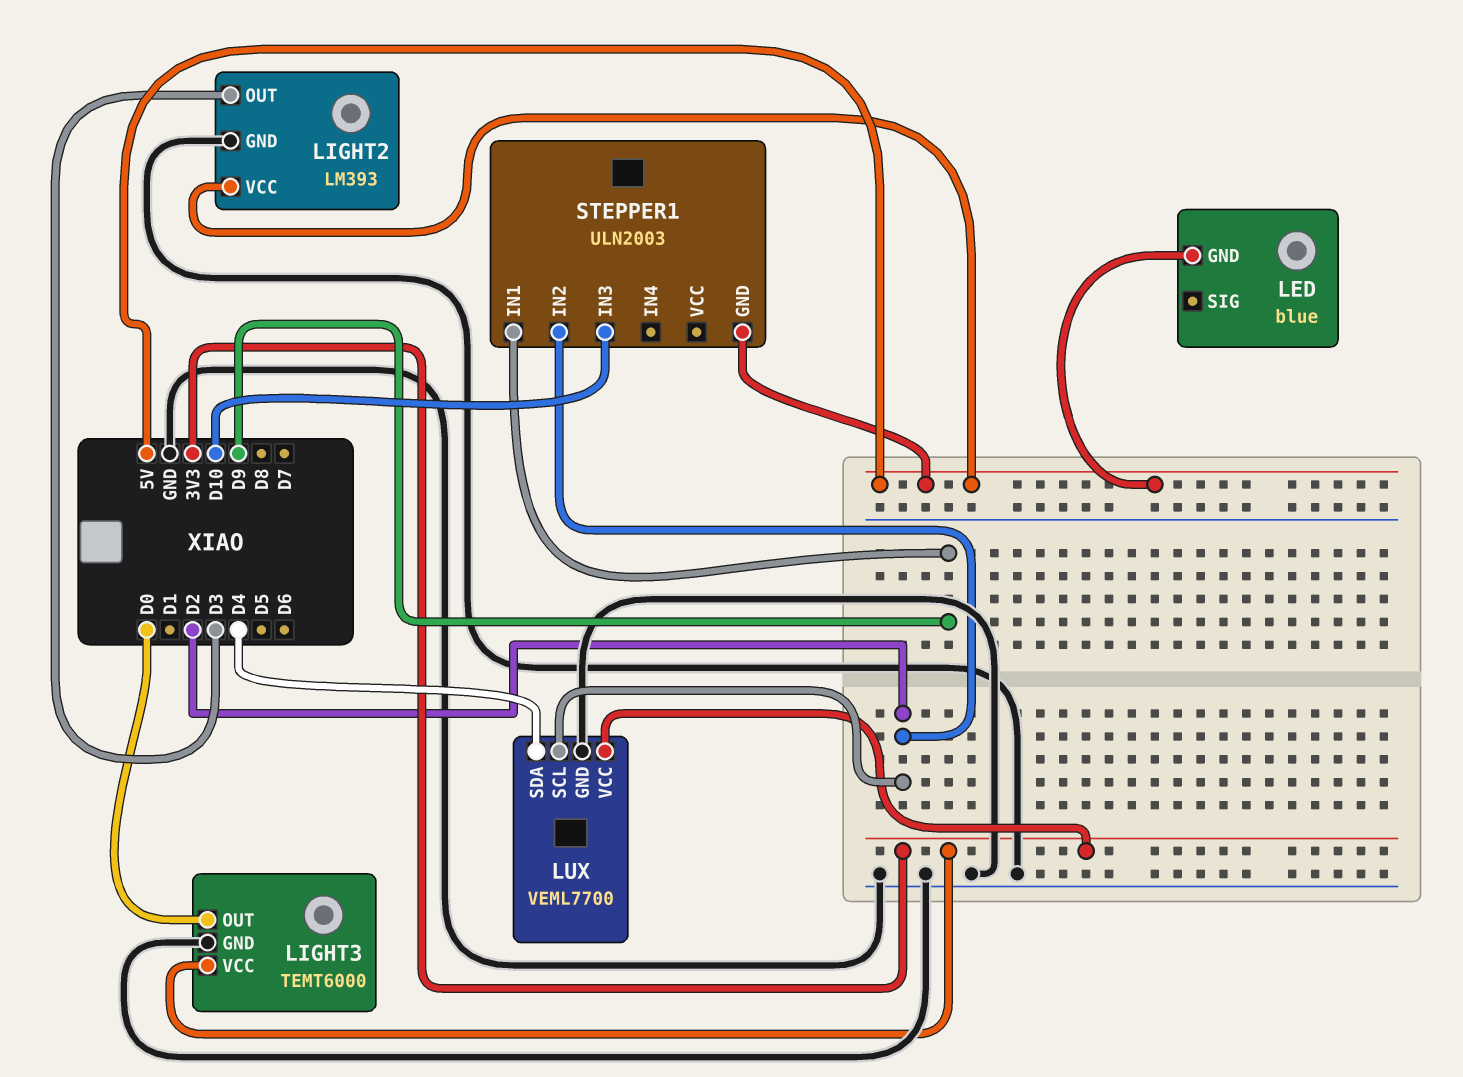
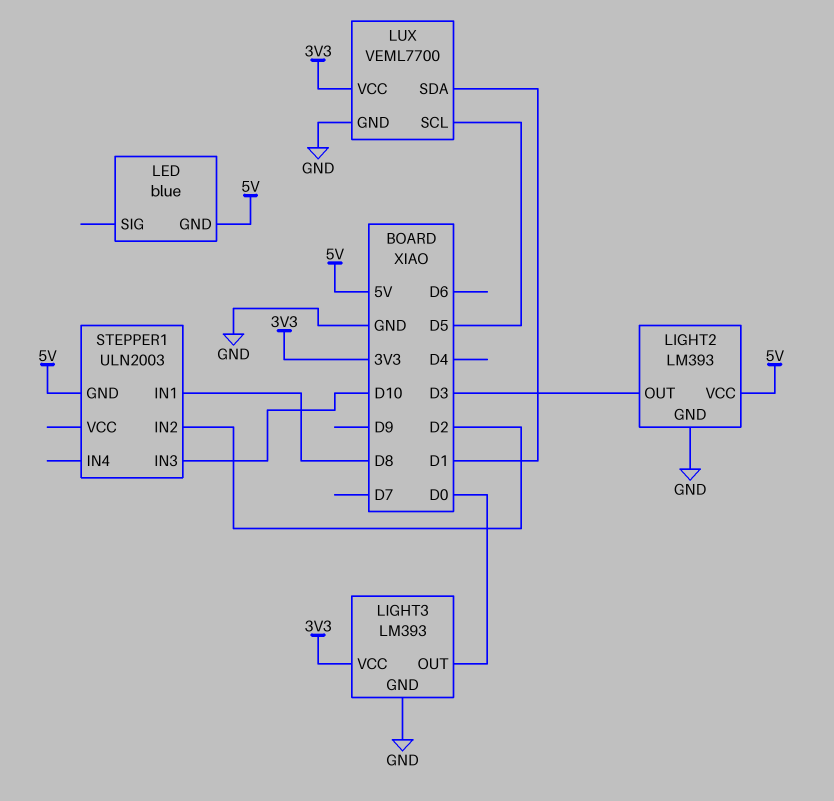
LIGHT3: TEMT6000 -> LM393
LUX pin SCL: D2 -> D5
LUX pin SDA: D4 -> D1
STEPPER1 pin IN1: D9 -> D8

